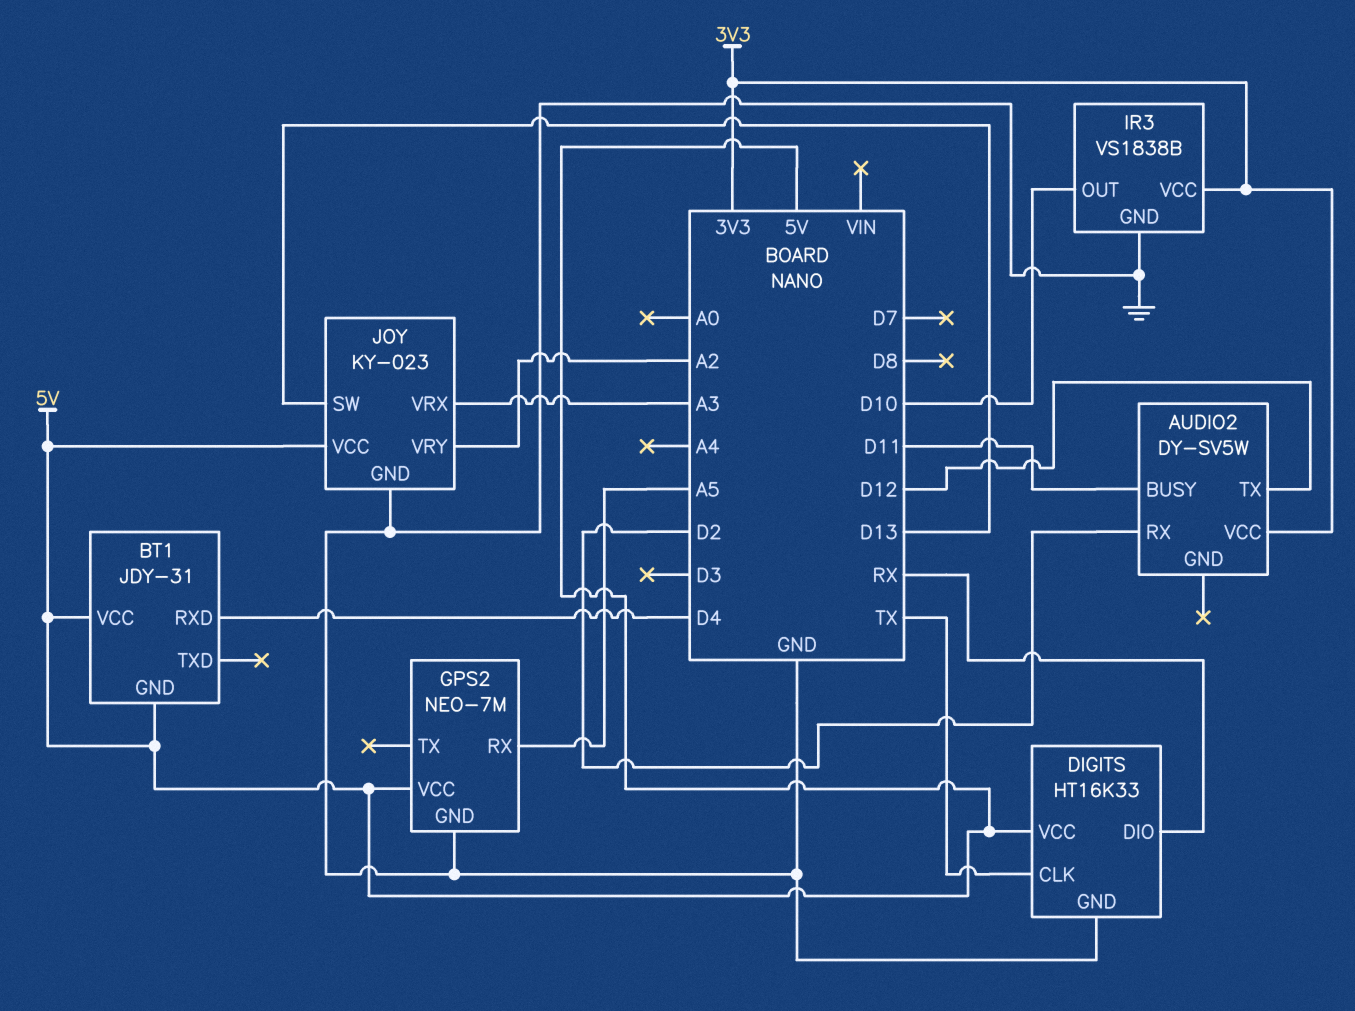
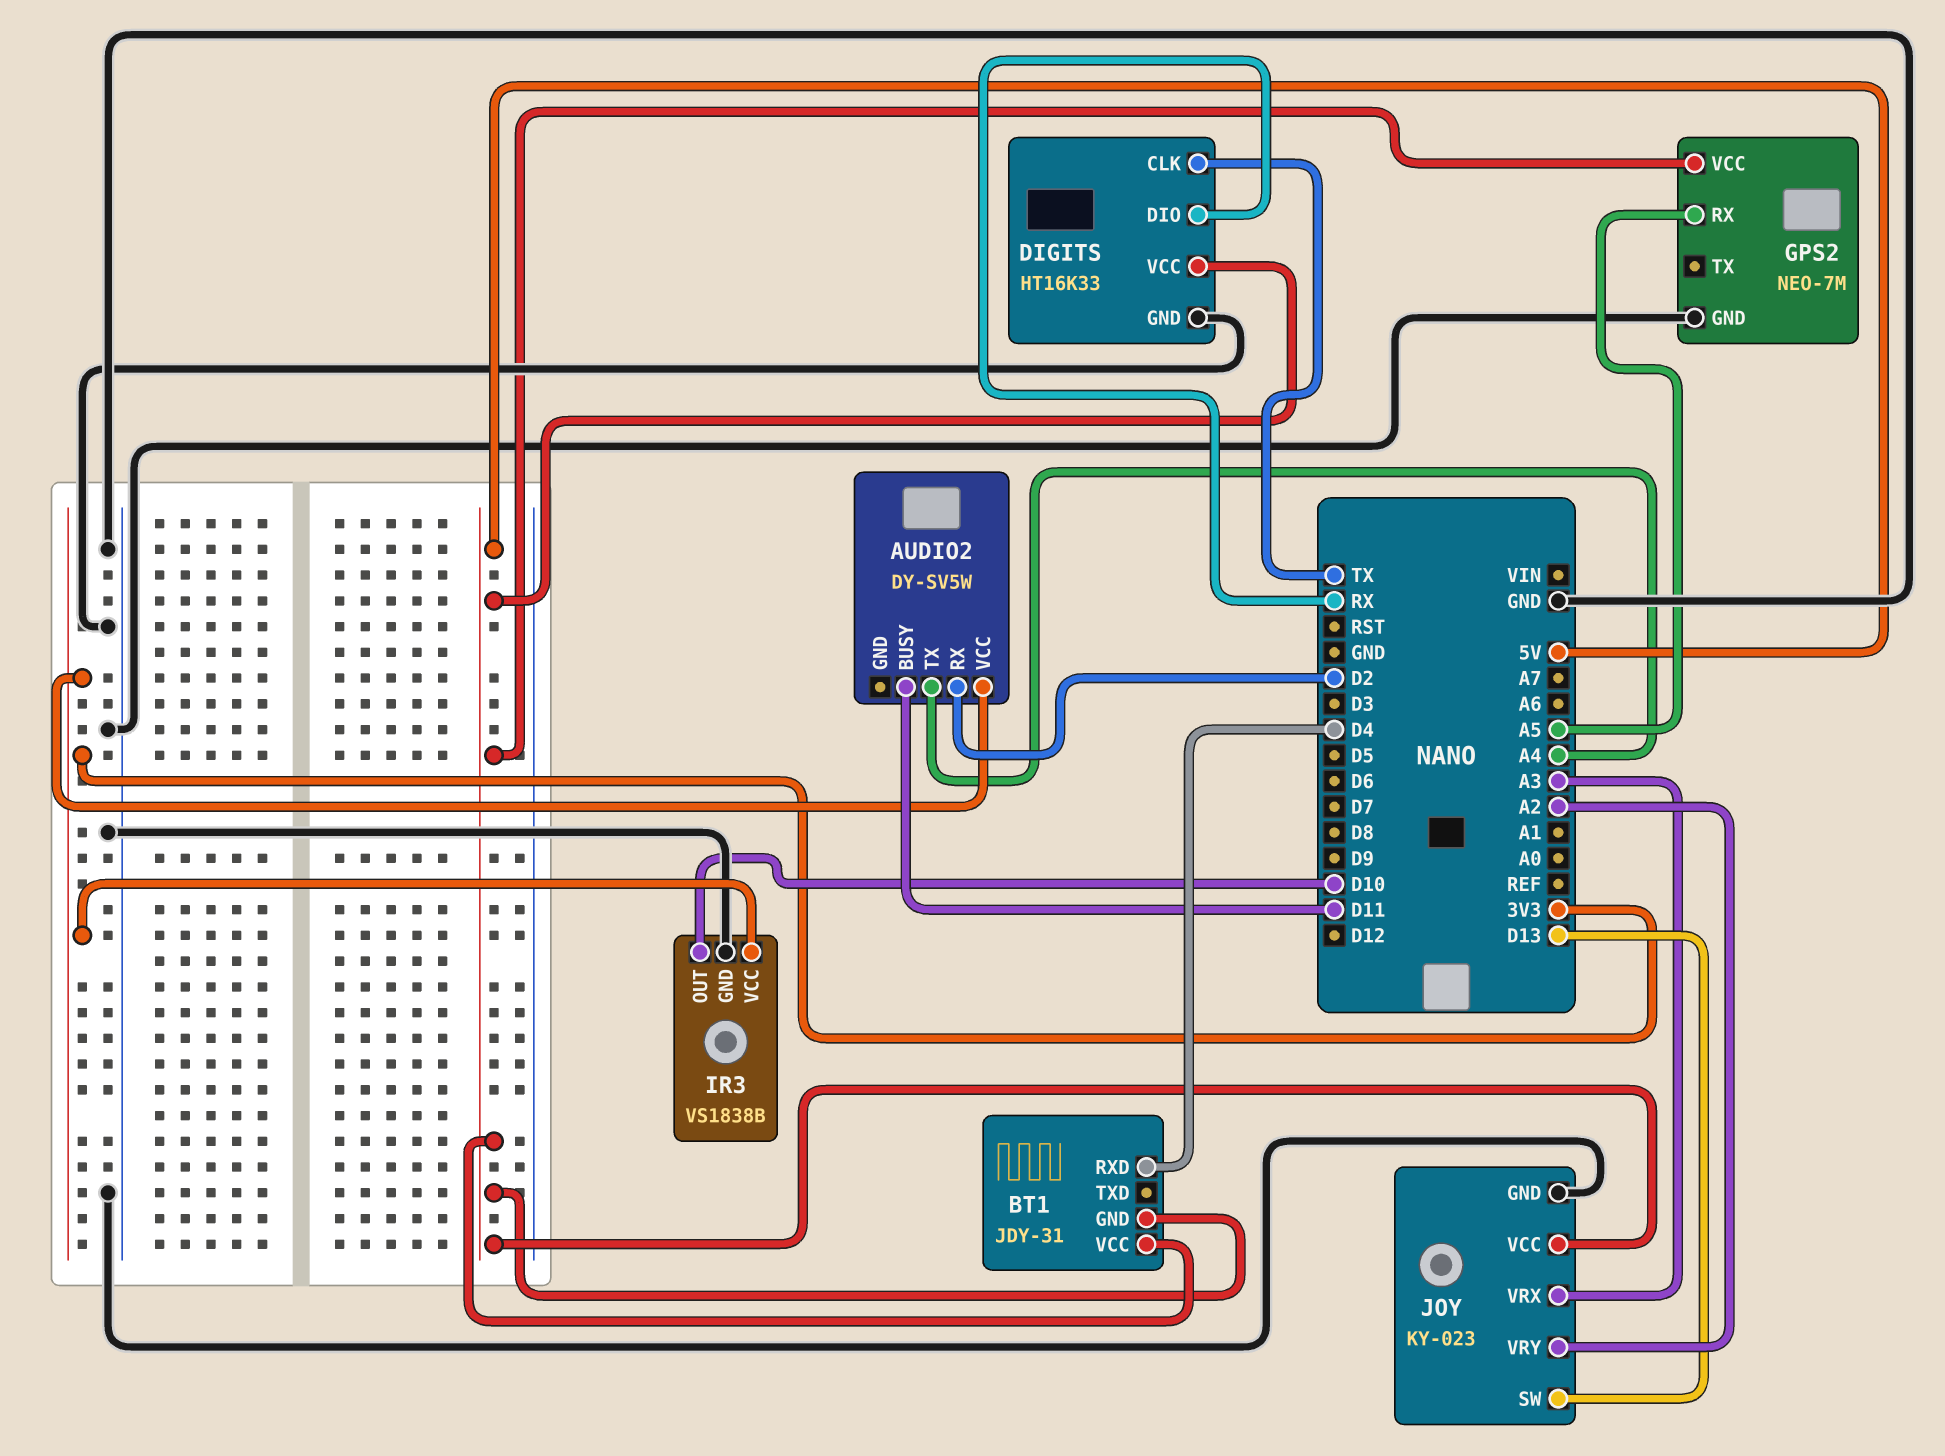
AUDIO2 pin TX: D12 -> A4

